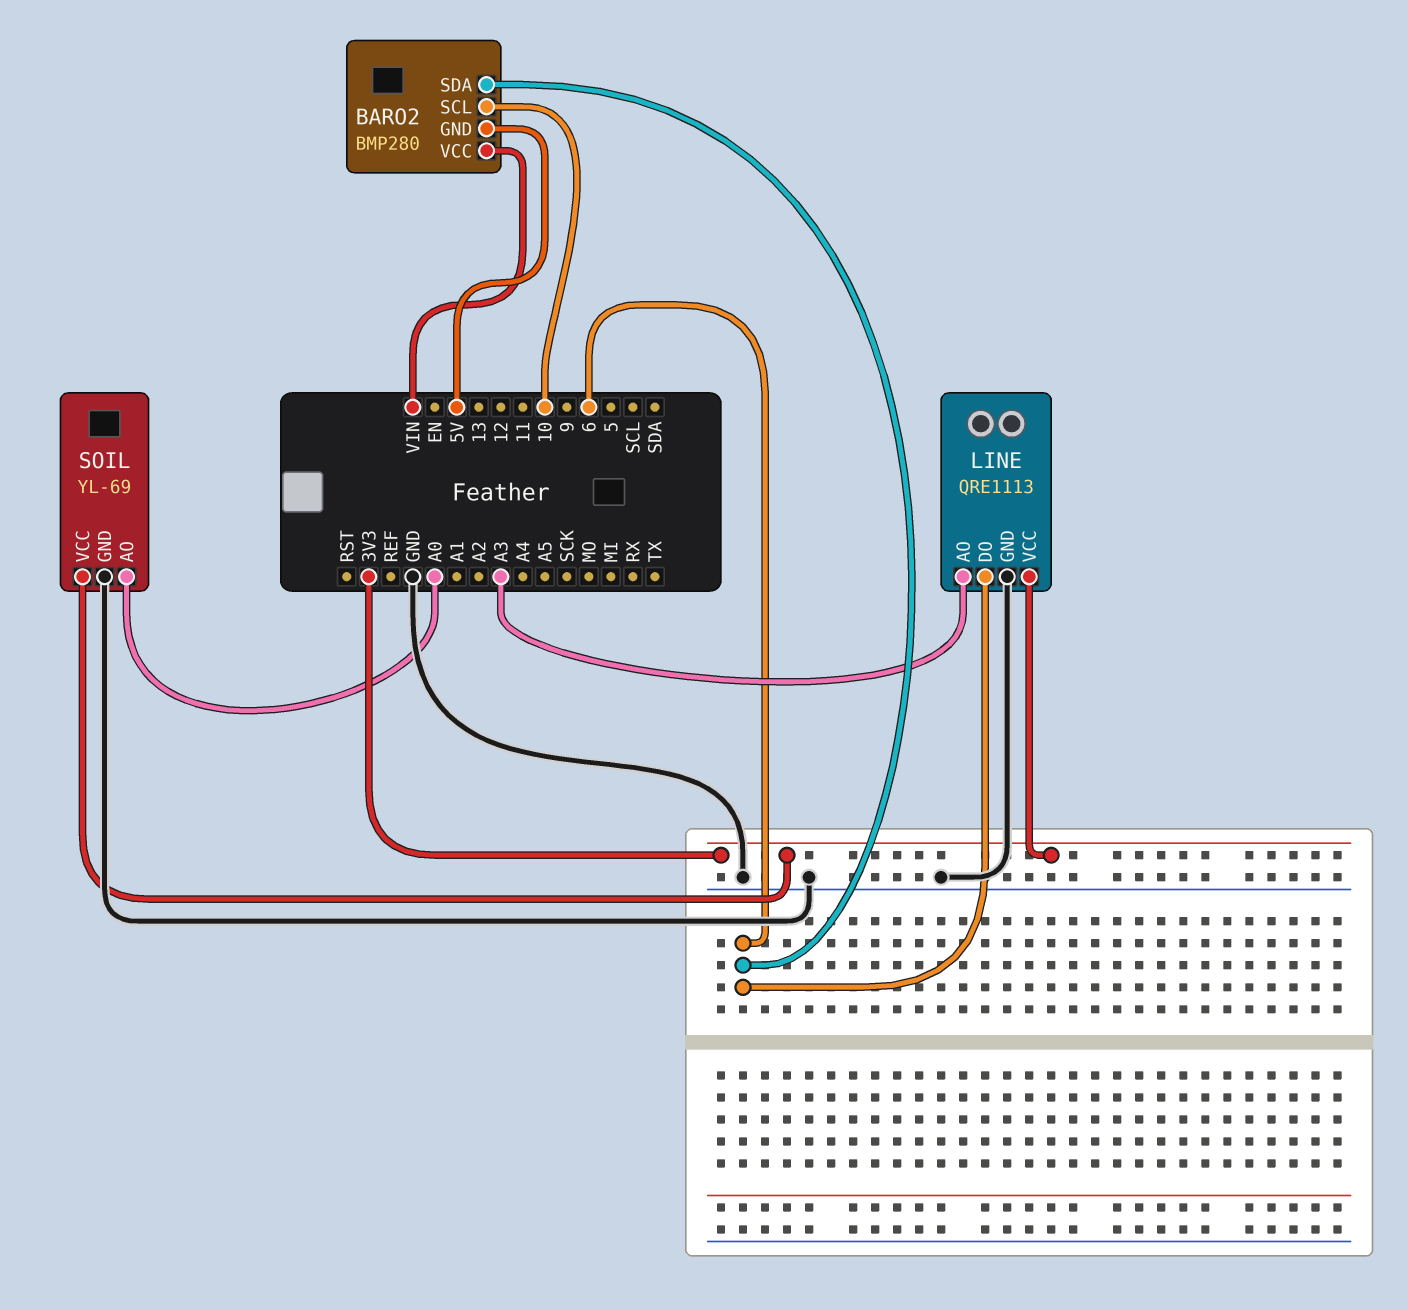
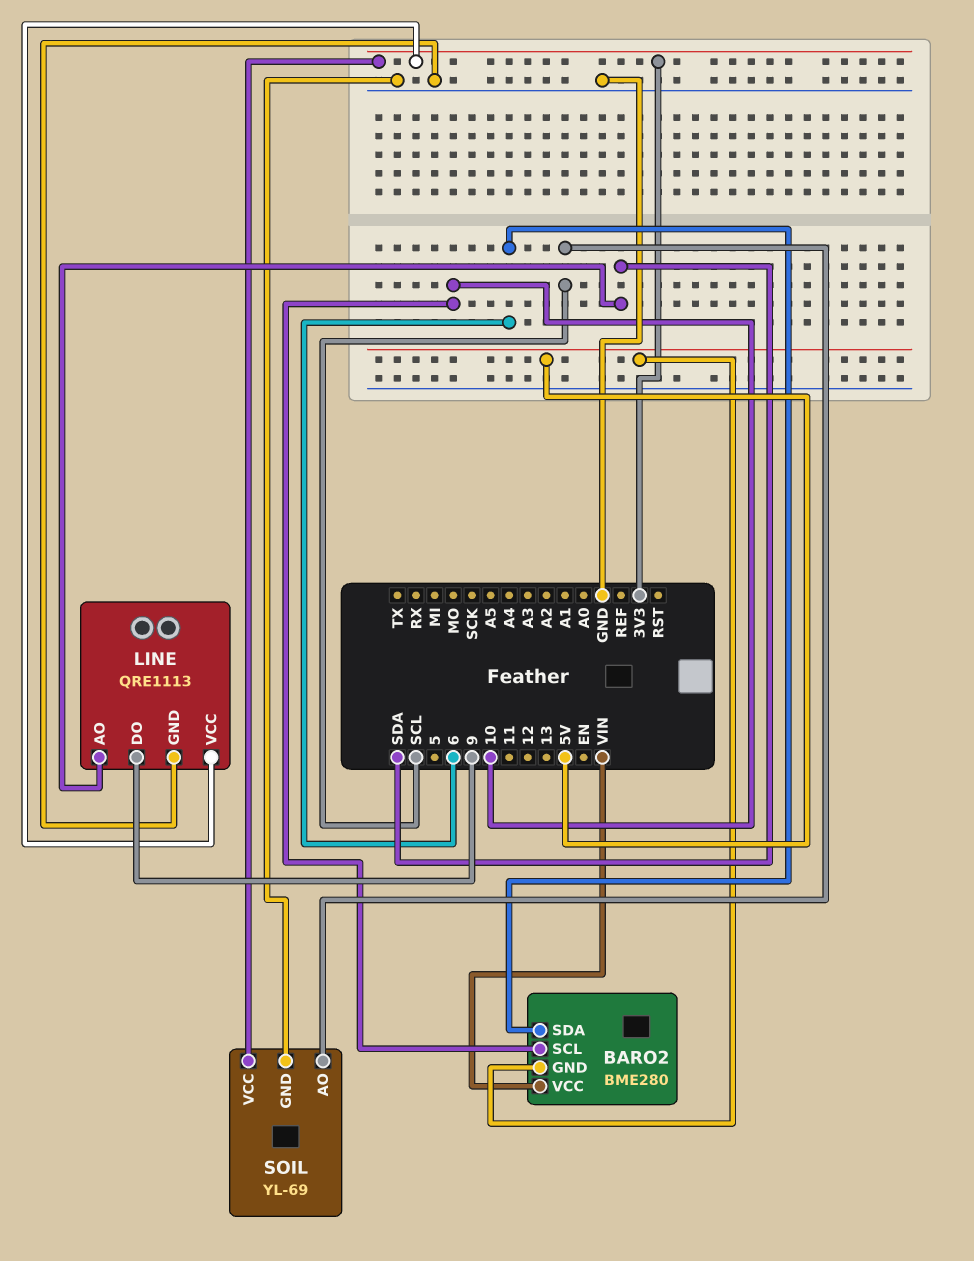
BARO2: BMP280 -> BME280
LINE pin AO: A3 -> SDA
LINE pin DO: 6 -> 9
SOIL pin AO: A0 -> SCL

